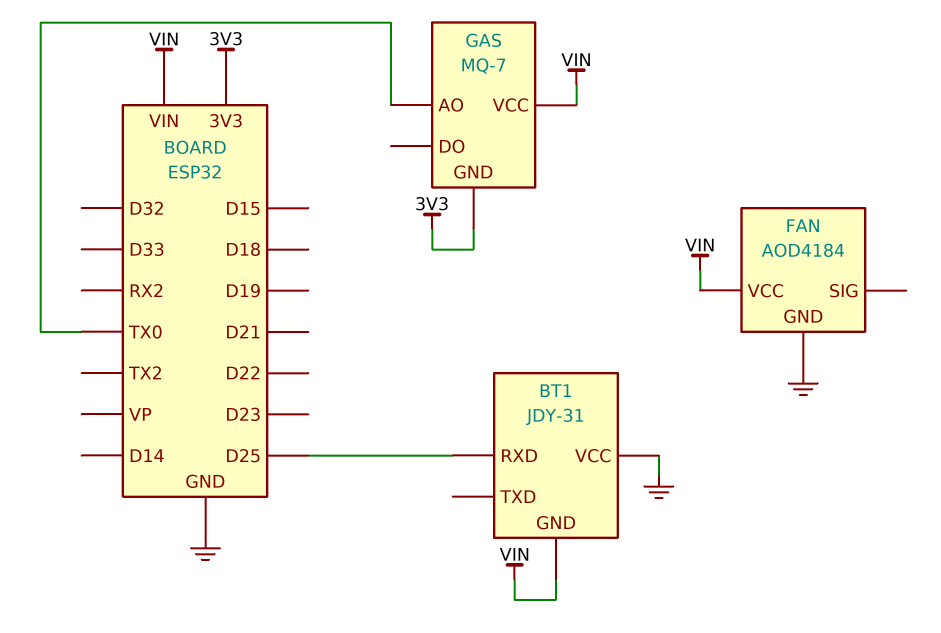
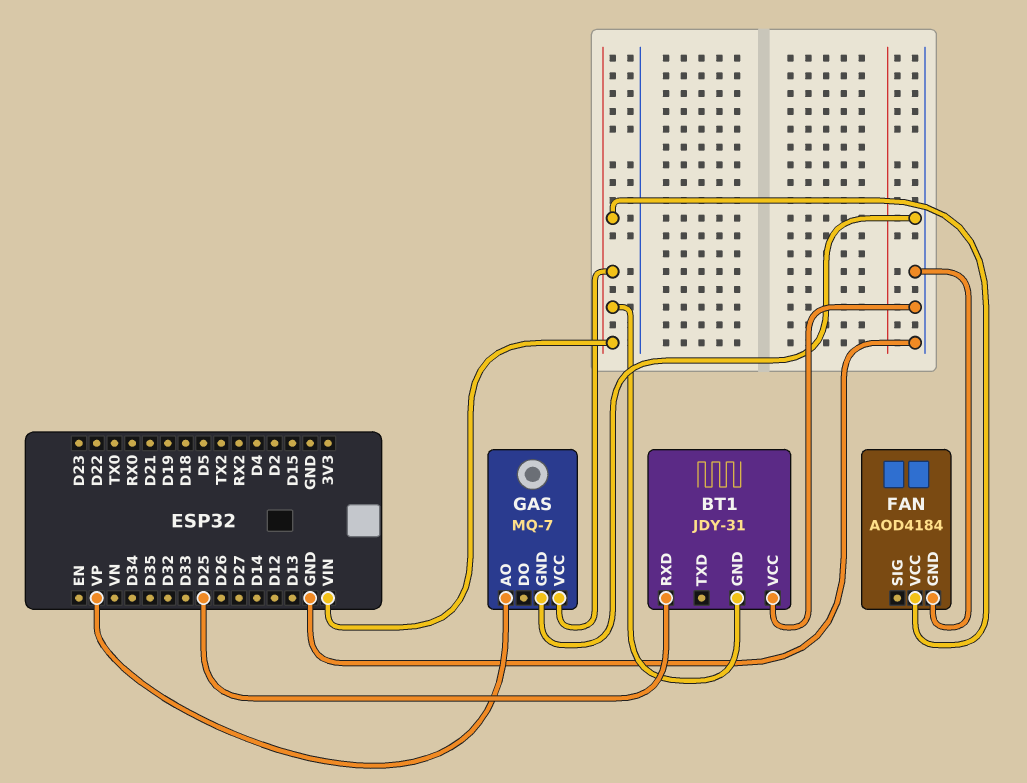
GAS pin AO: TX0 -> VP
GAS pin GND: 3V3 -> GND

